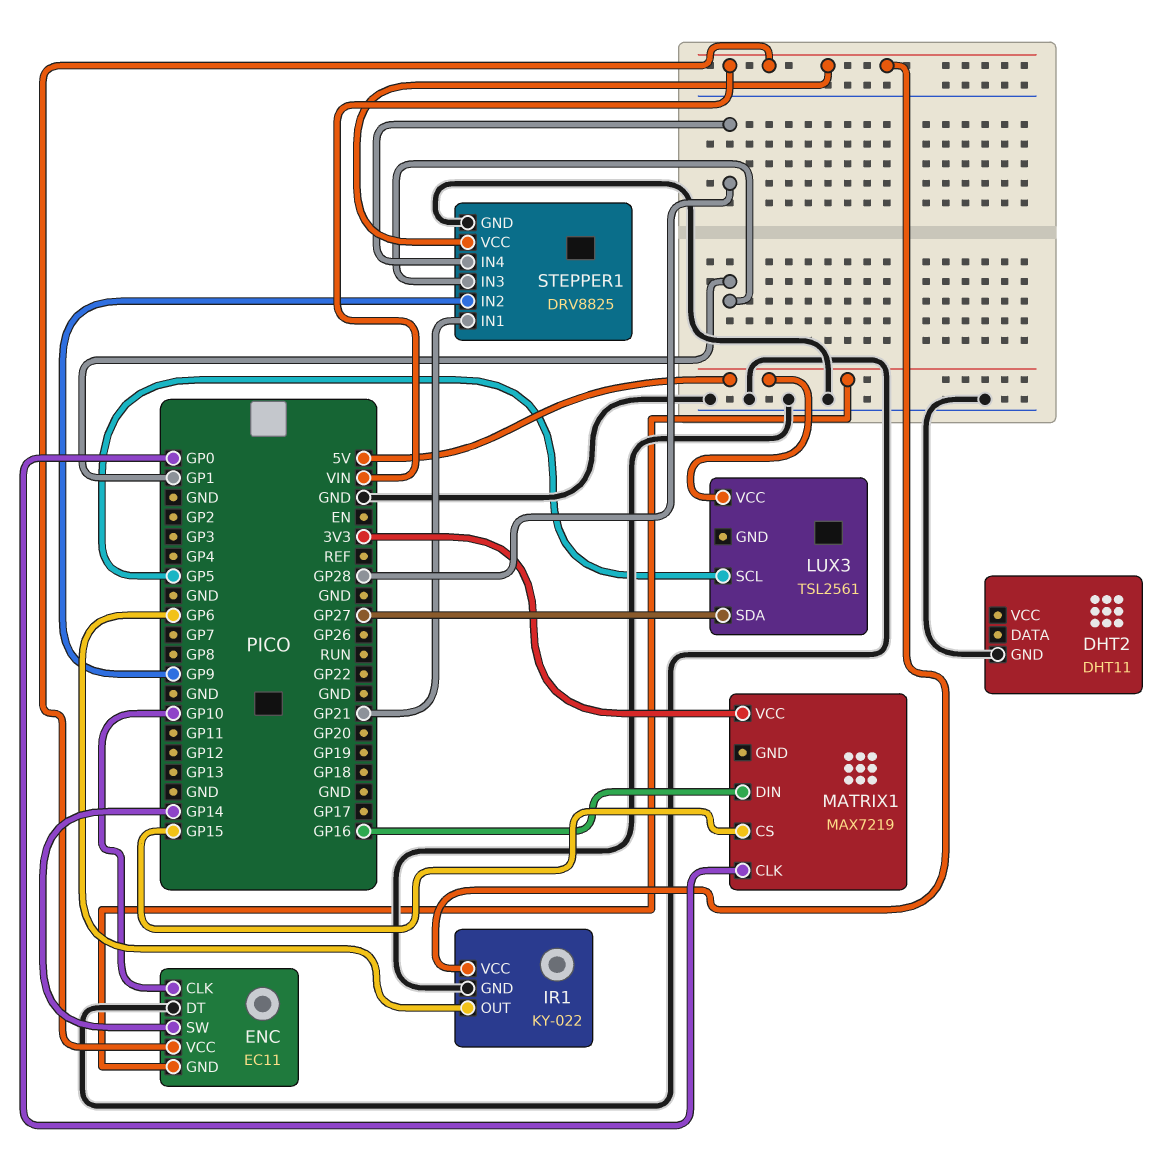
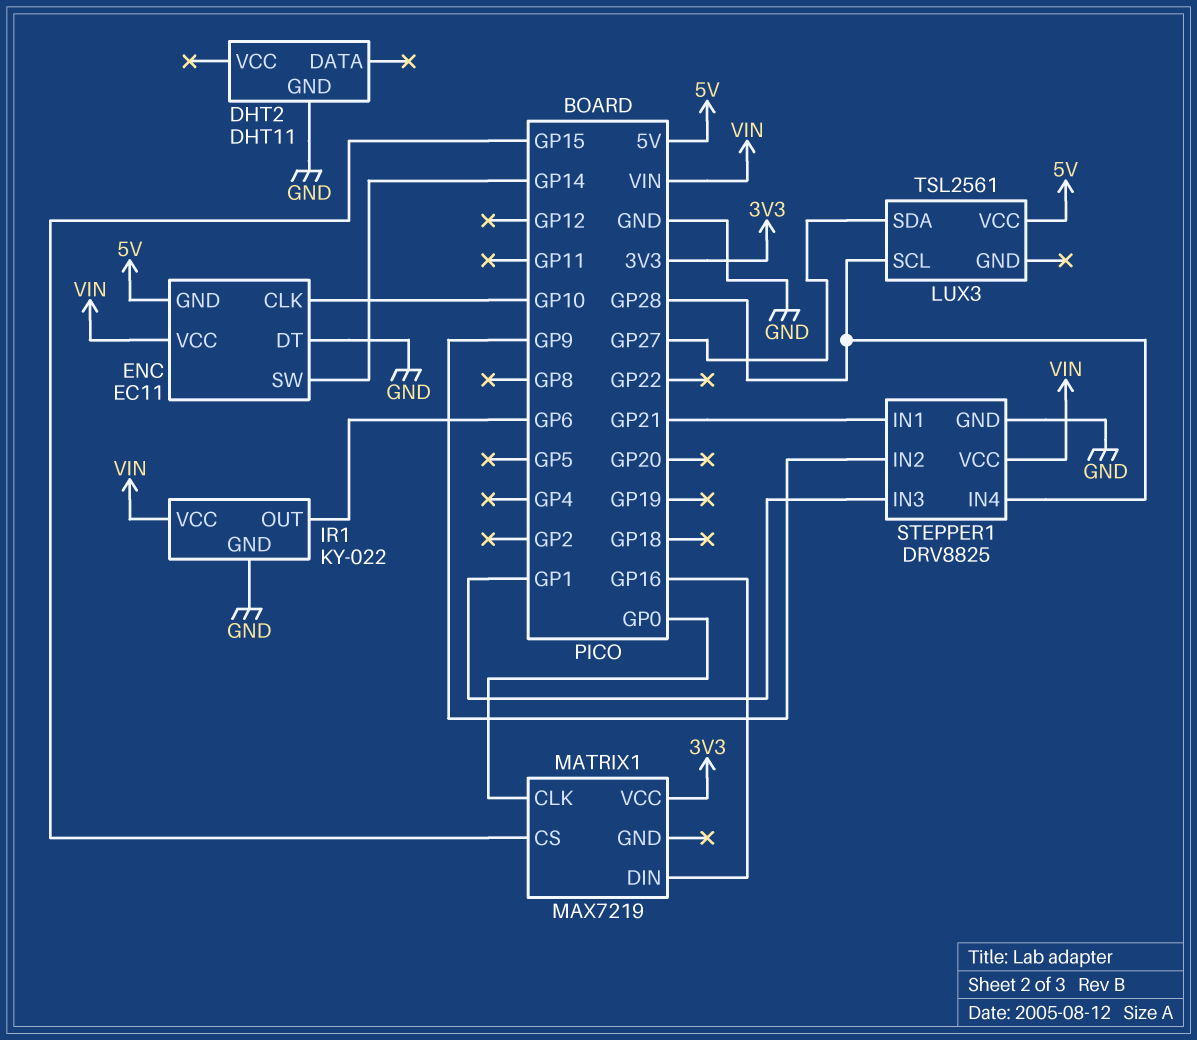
LUX3 pin SCL: GP5 -> GP28

